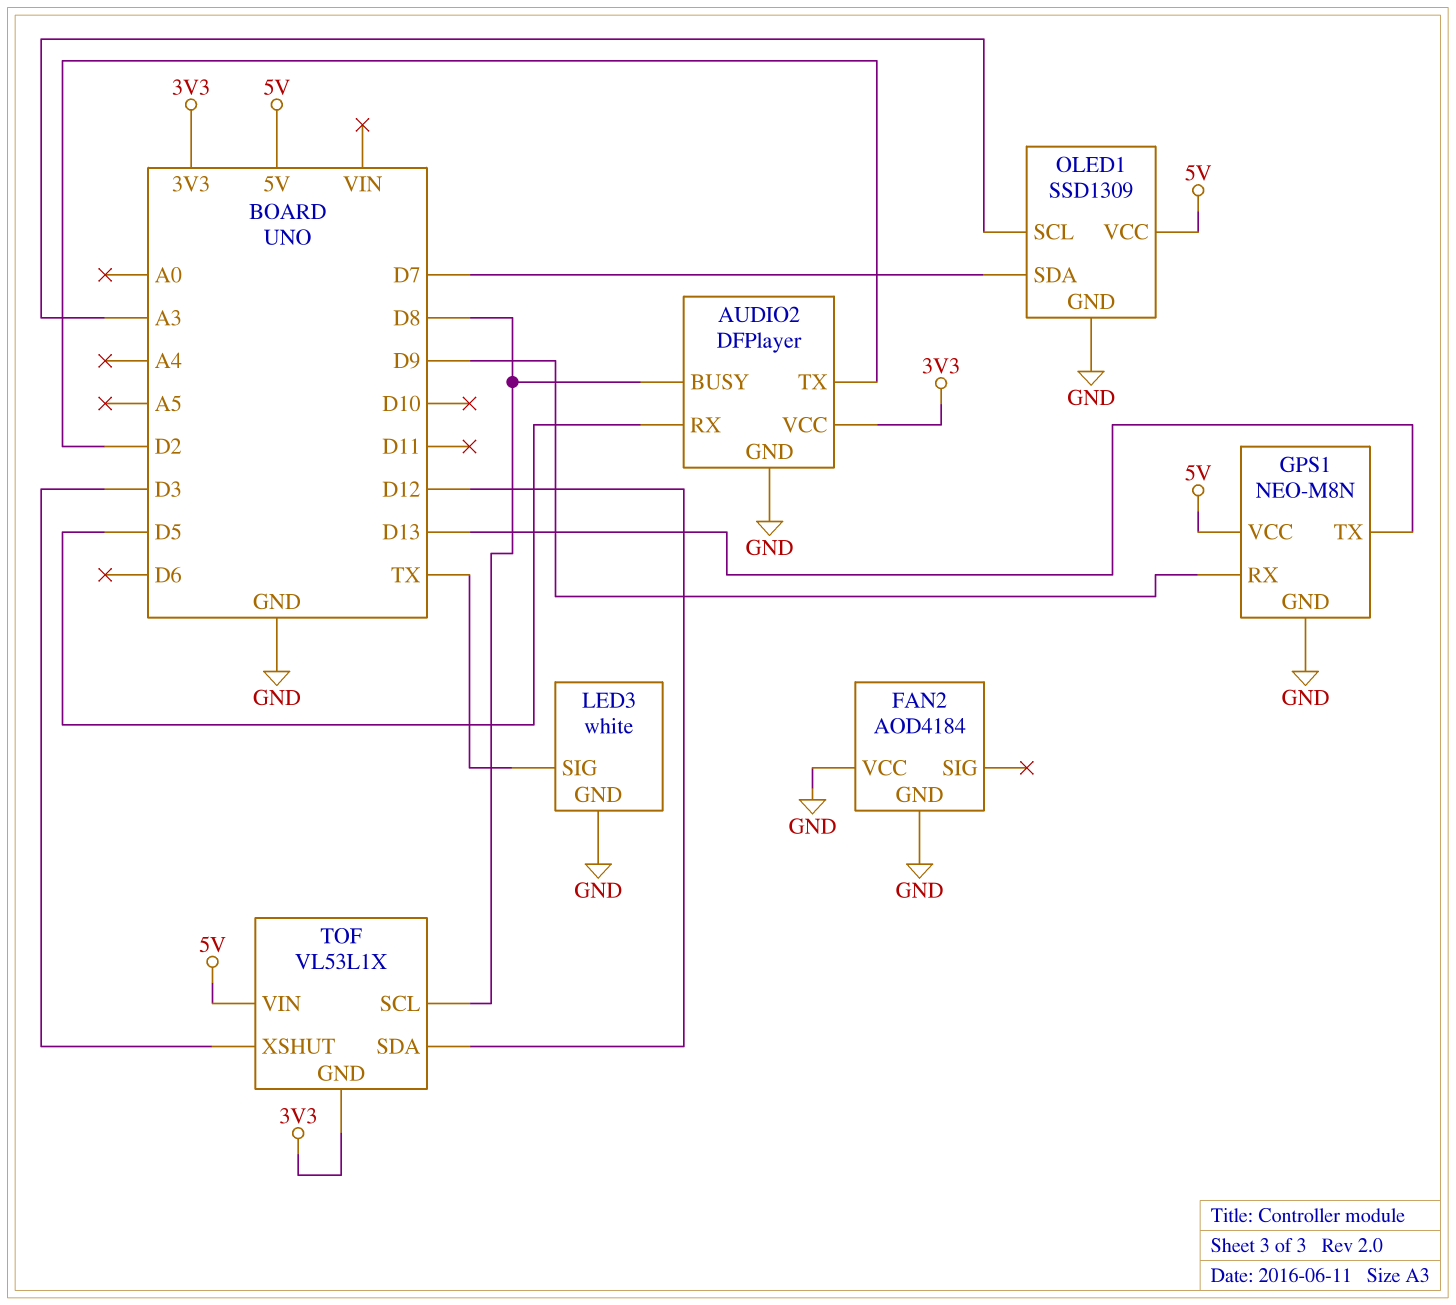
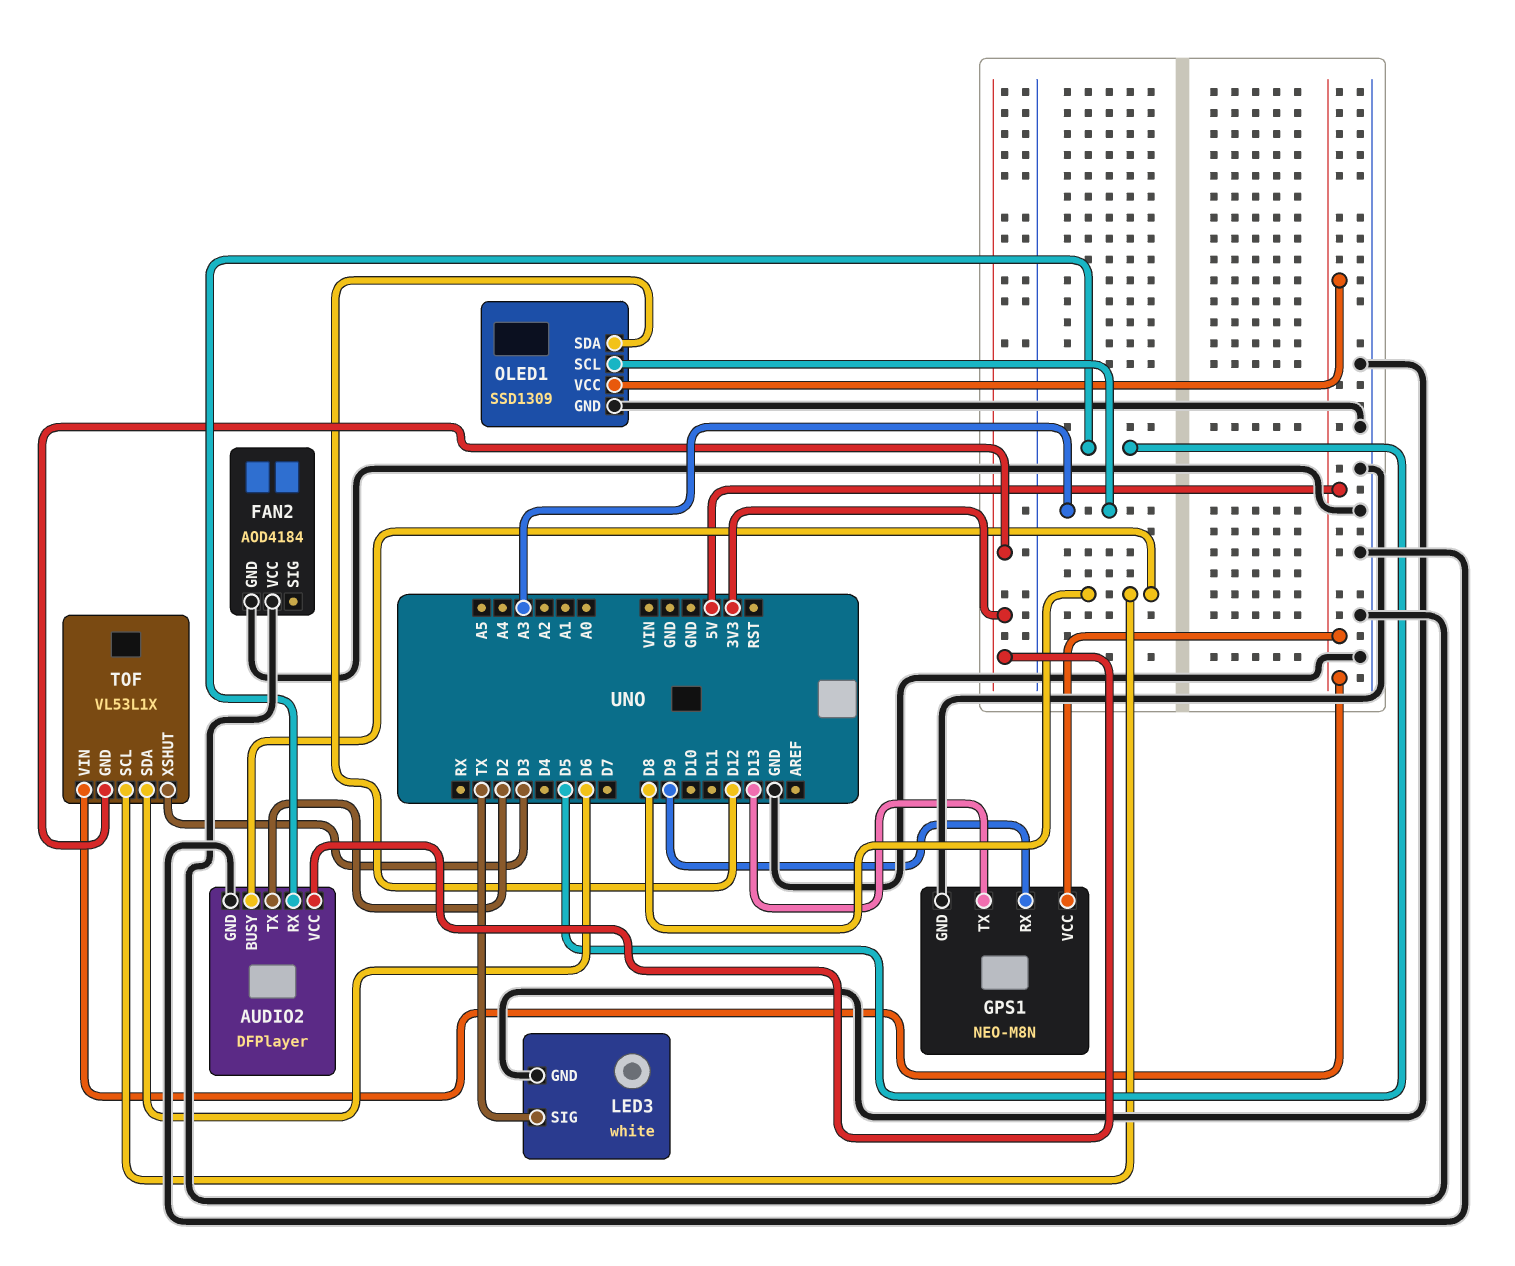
OLED1 pin SDA: D7 -> D12
TOF pin SDA: D12 -> D6

